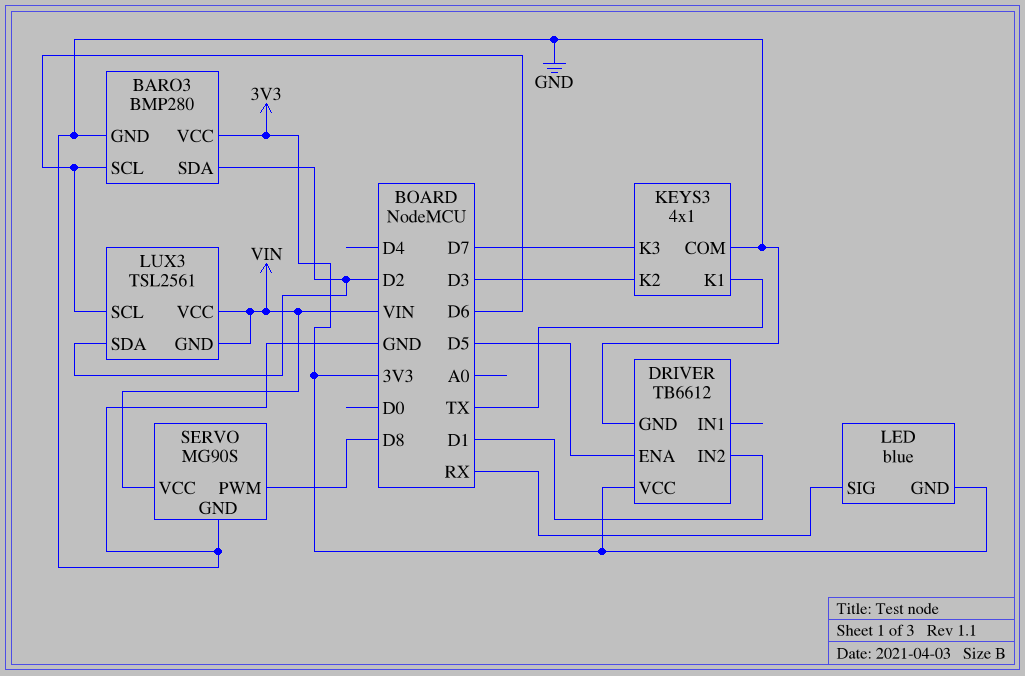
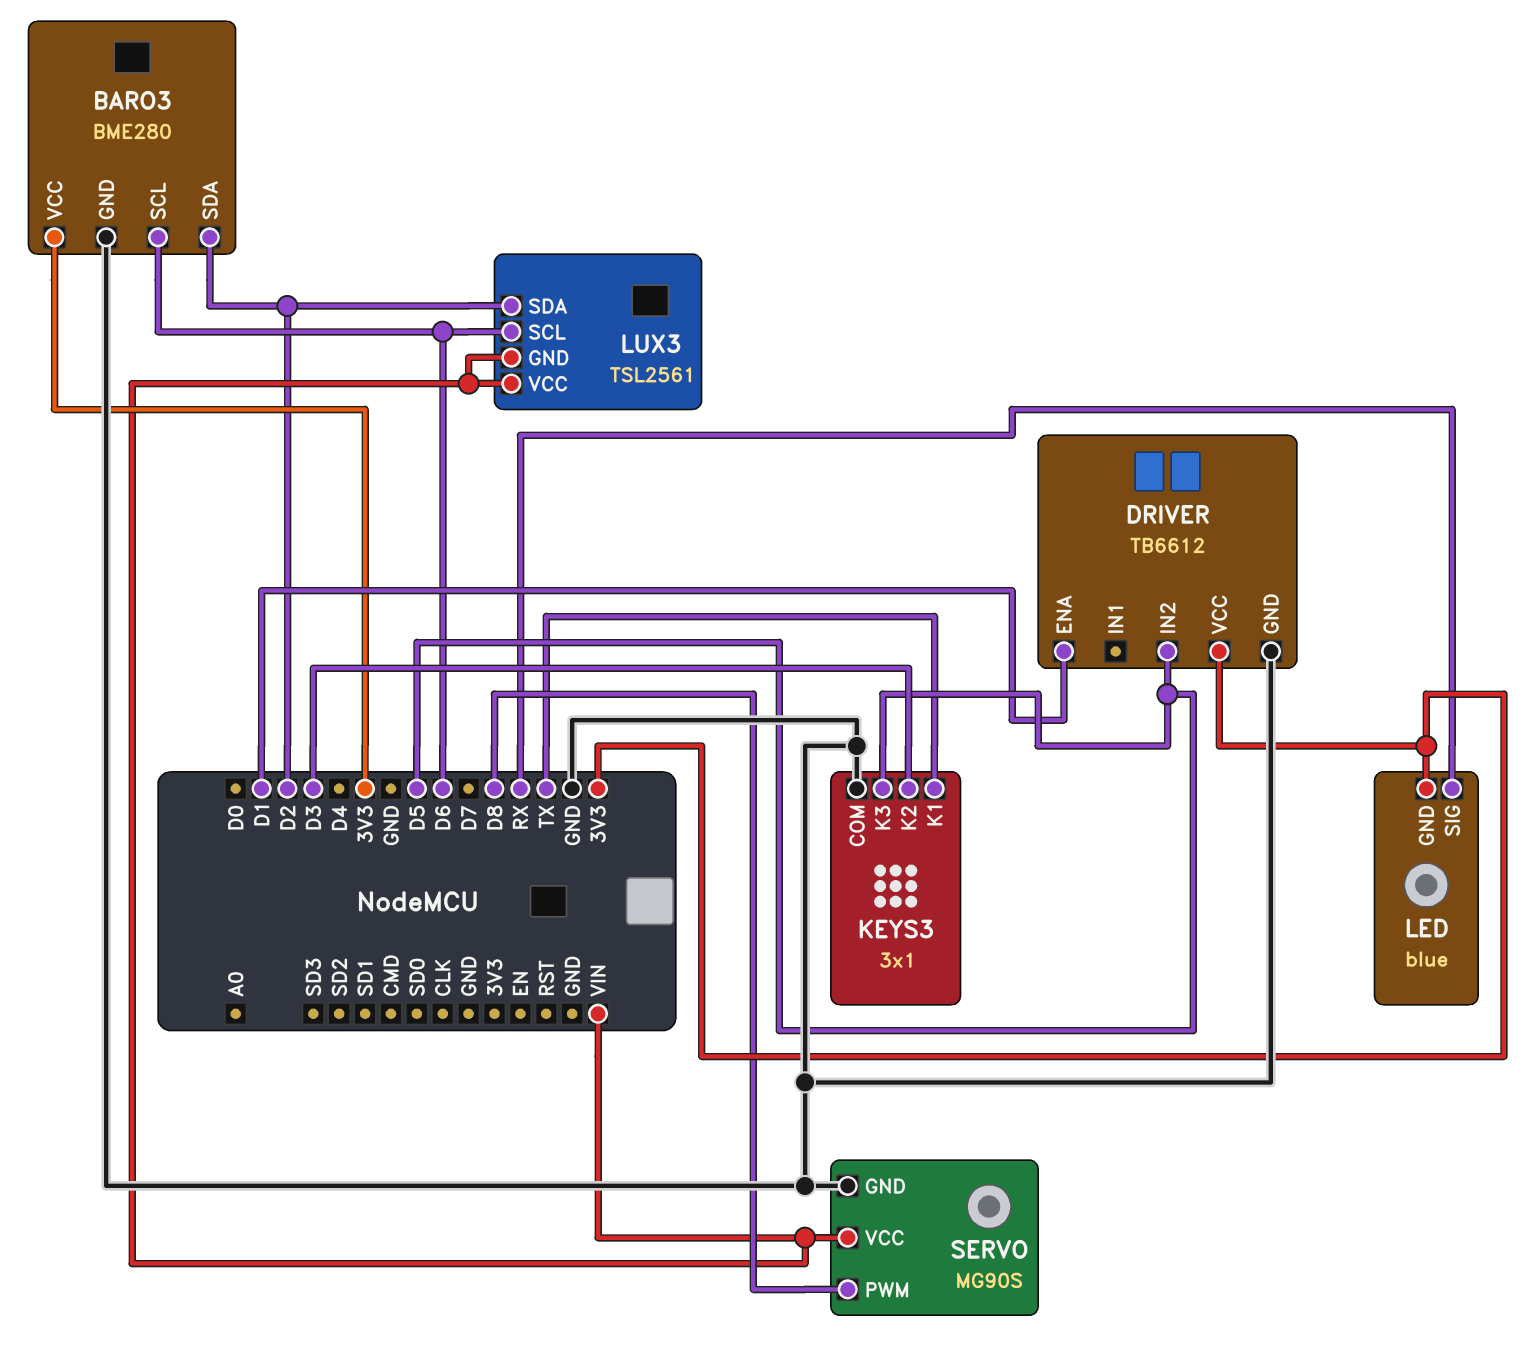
BARO3: BMP280 -> BME280
DRIVER pin ENA: D5 -> D1
DRIVER pin IN2: D1 -> D5
KEYS3: 4x1 -> 3x1
KEYS3 pin K3: D7 -> D5

